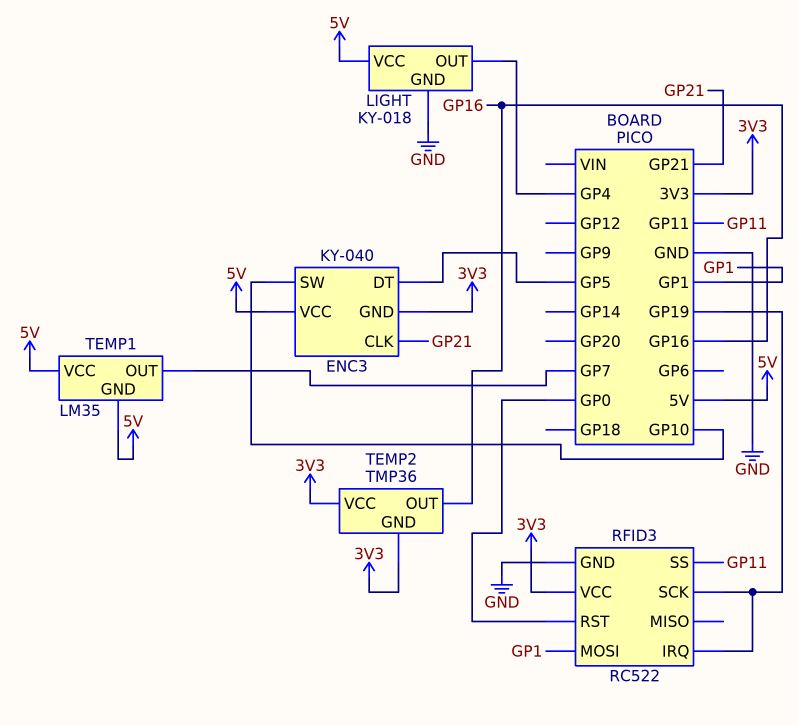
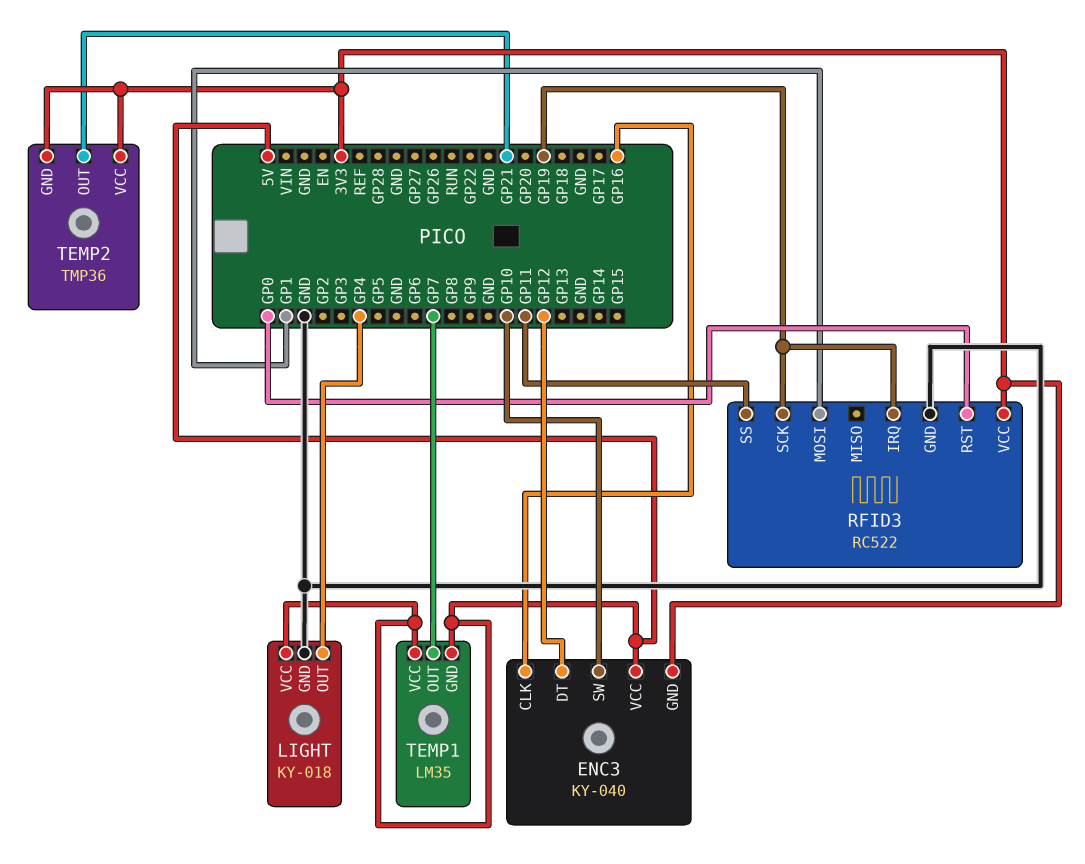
ENC3 pin CLK: GP21 -> GP16
ENC3 pin DT: GP5 -> GP12
TEMP2 pin OUT: GP16 -> GP21

